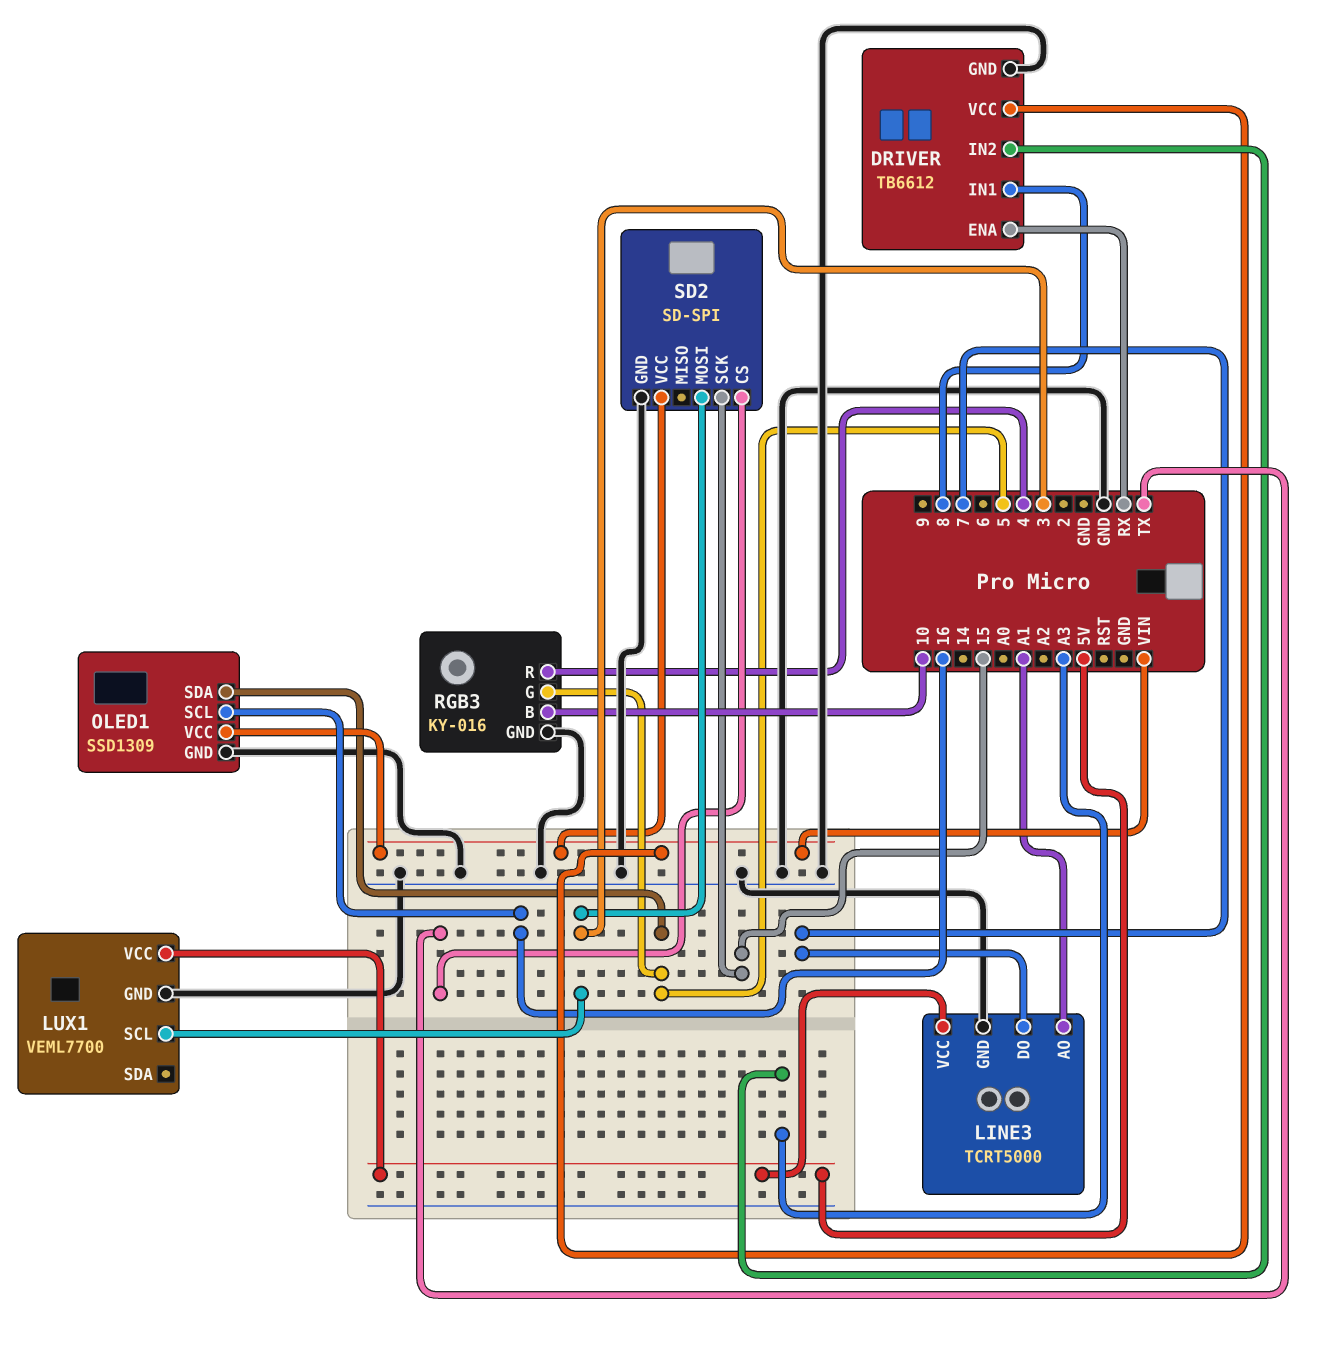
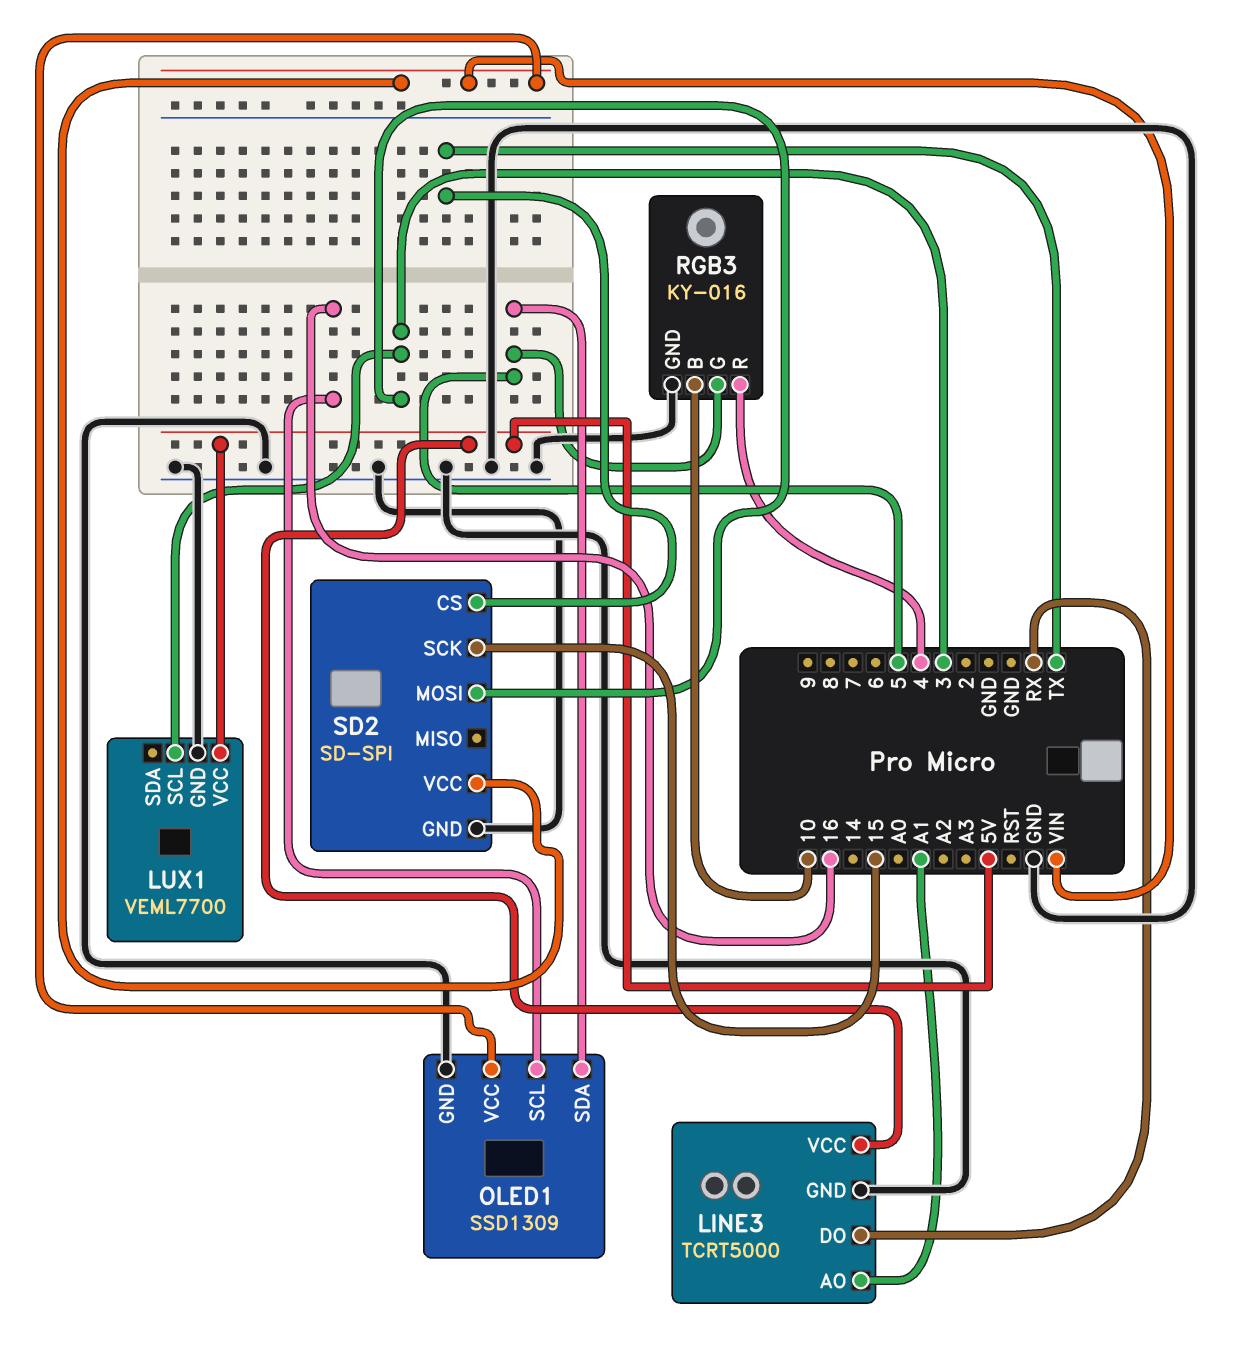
DRIVER: TB6612 -> none
DRIVER pin ENA: RX -> none
DRIVER pin GND: GND -> none
DRIVER pin IN1: 8 -> none
DRIVER pin IN2: A3 -> none
DRIVER pin VCC: VIN -> none
LINE3 pin DO: 7 -> RX

